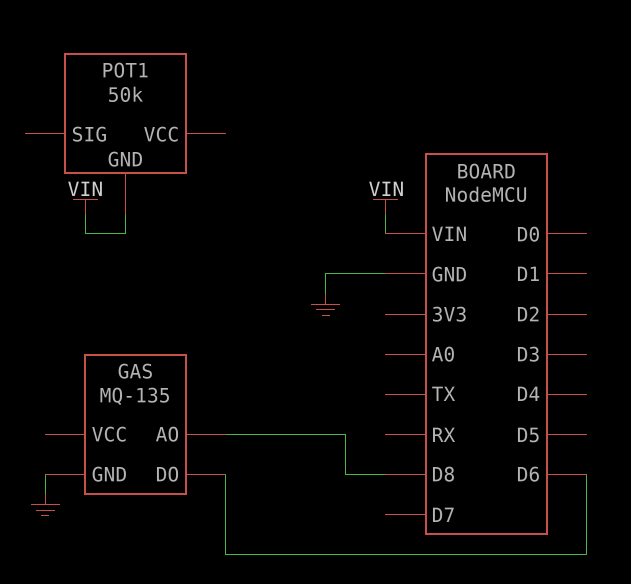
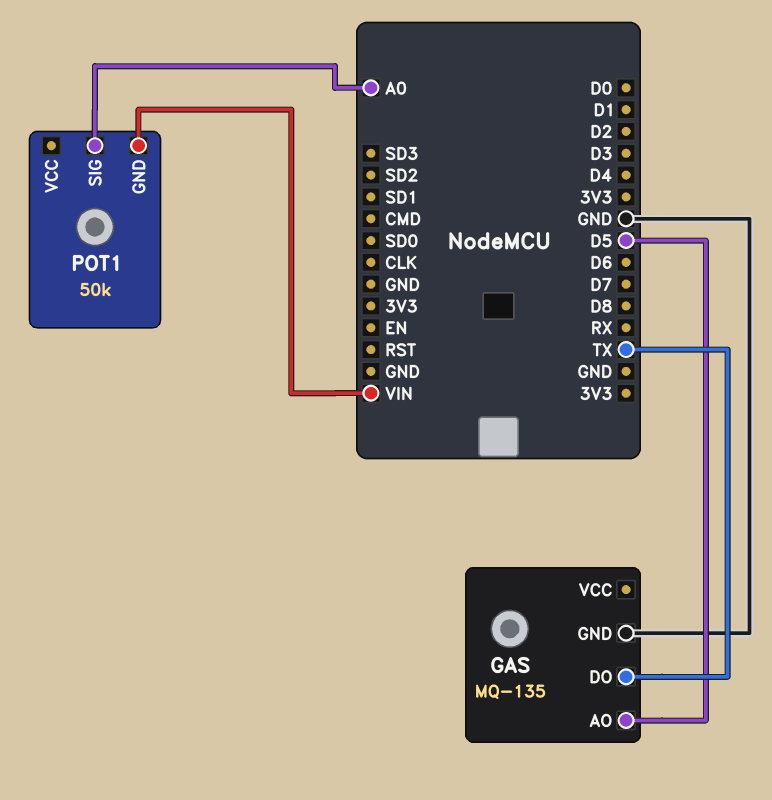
GAS pin AO: D8 -> D5
GAS pin DO: D6 -> TX
POT1 pin SIG: none -> A0

